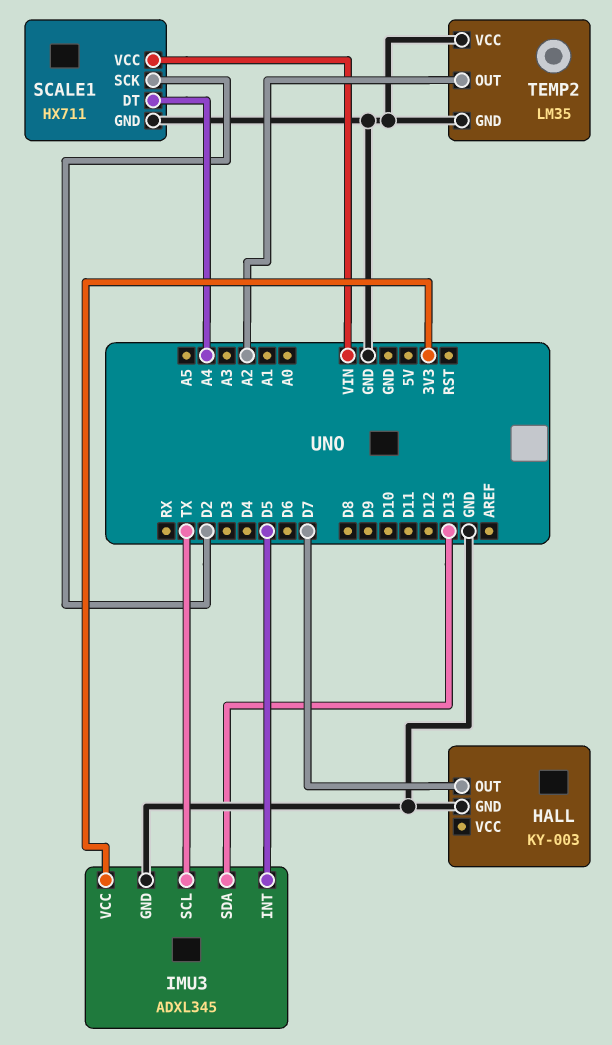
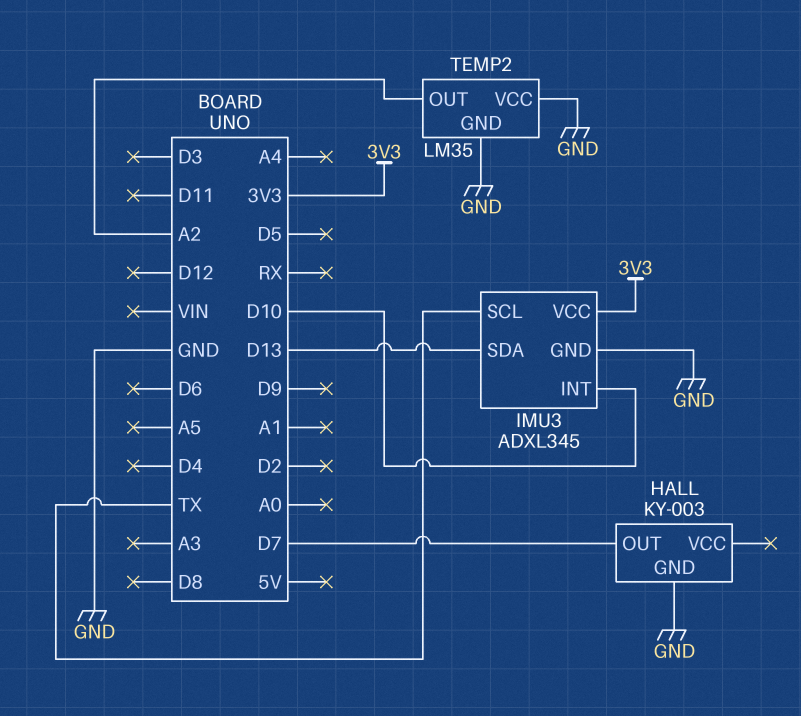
IMU3 pin INT: D5 -> D10
SCALE1: HX711 -> none
SCALE1 pin DT: A4 -> none
SCALE1 pin GND: GND -> none
SCALE1 pin SCK: D2 -> none
SCALE1 pin VCC: VIN -> none

